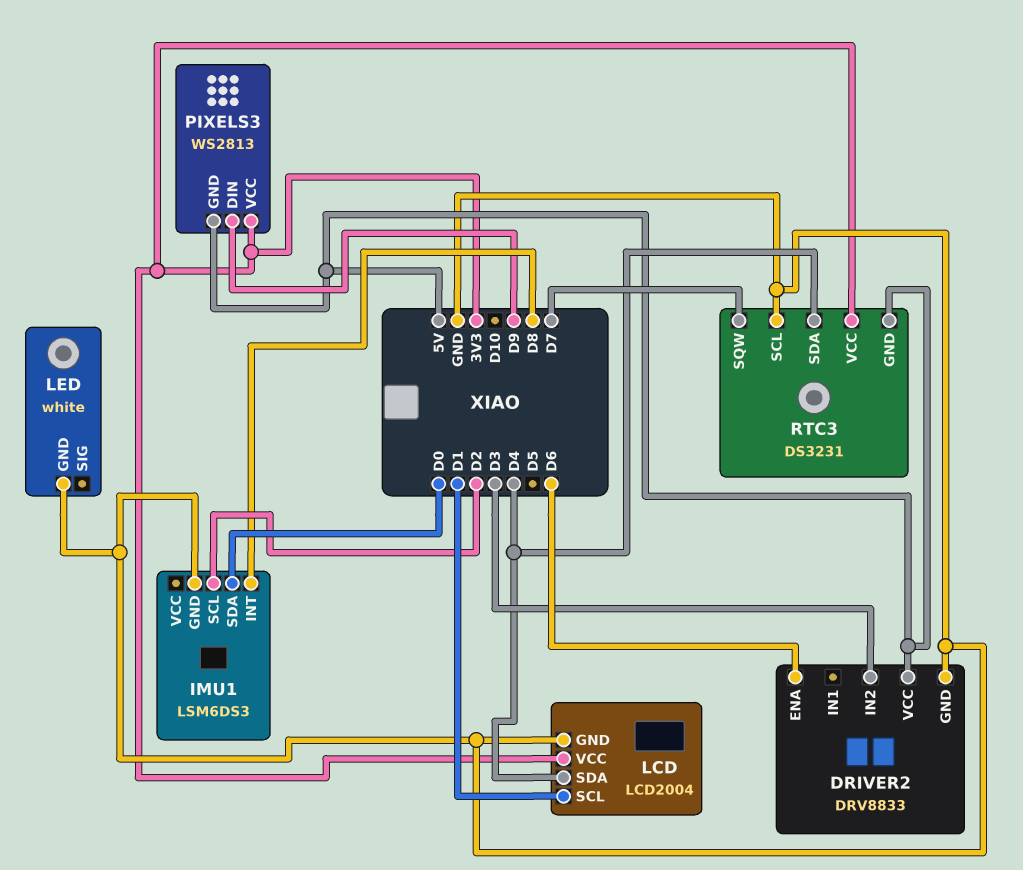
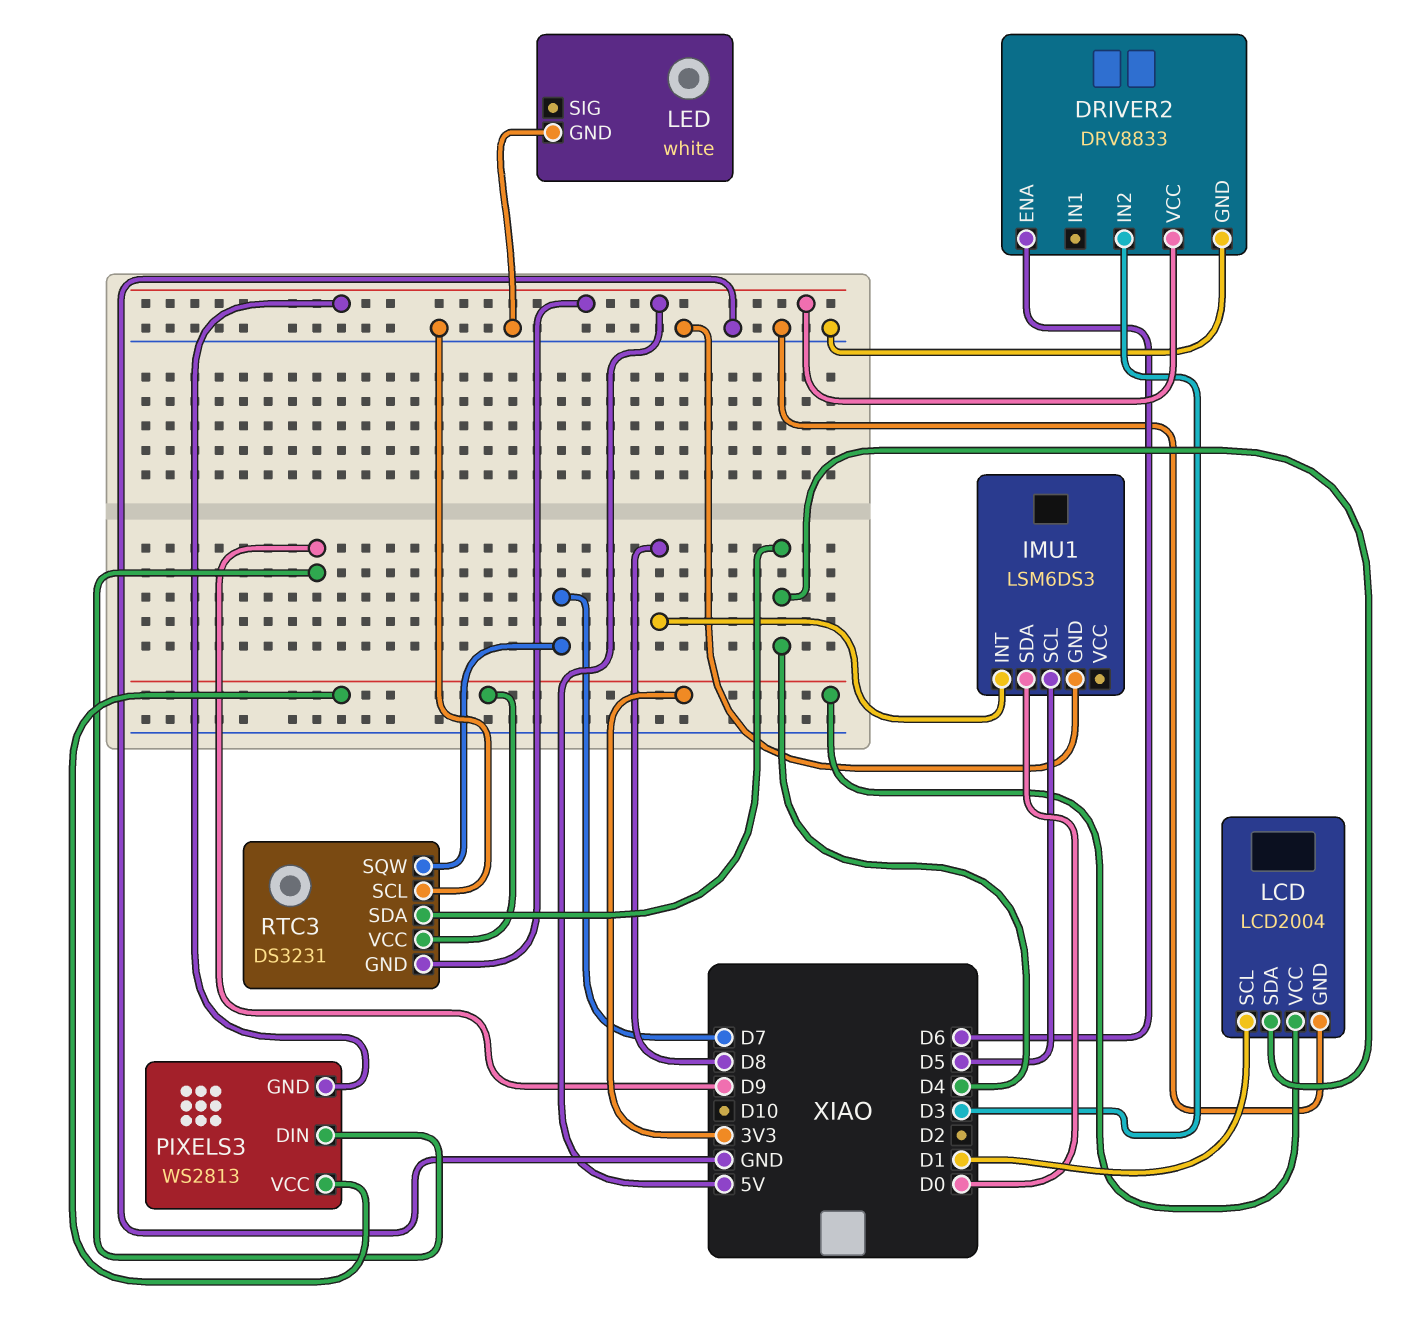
IMU1 pin SCL: D2 -> D5

